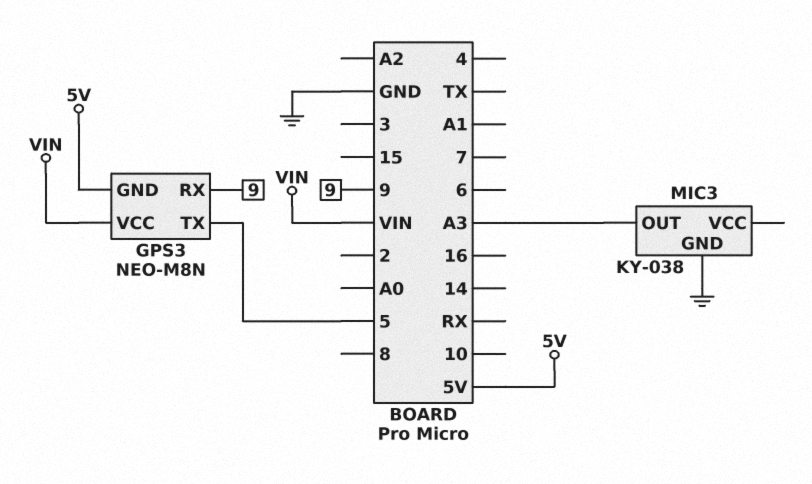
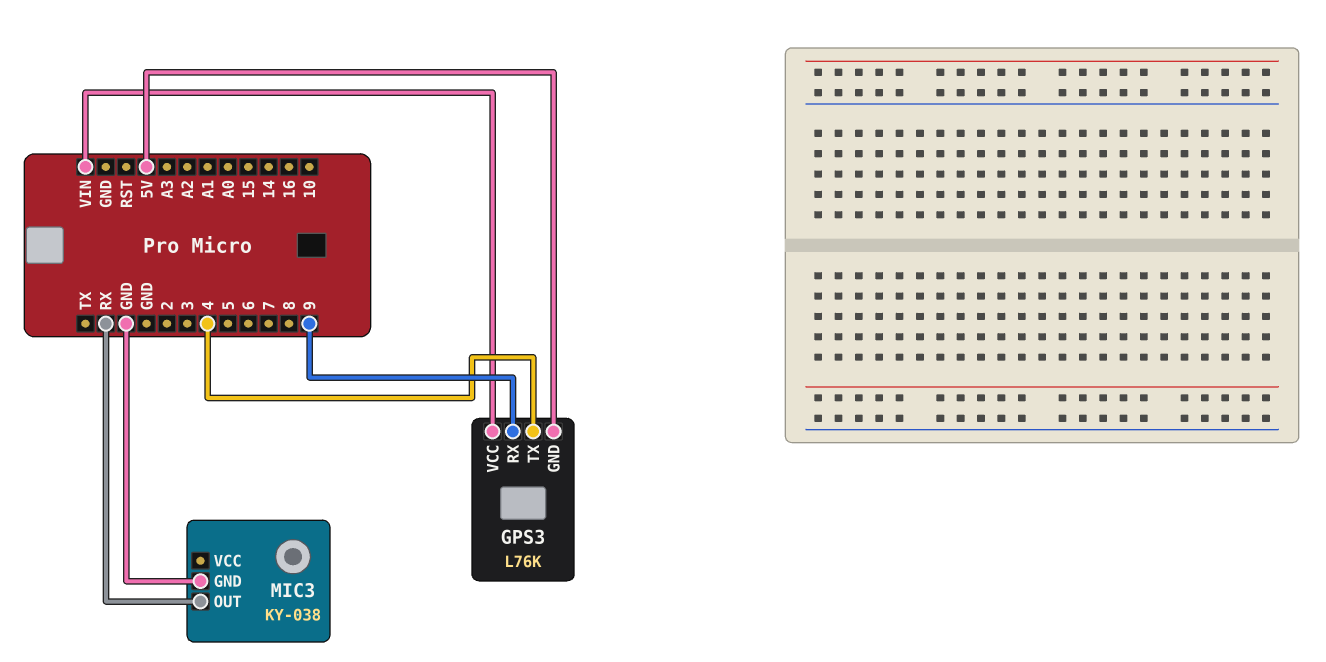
GPS3: NEO-M8N -> L76K
GPS3 pin TX: 5 -> 4
MIC3 pin OUT: A3 -> RX

